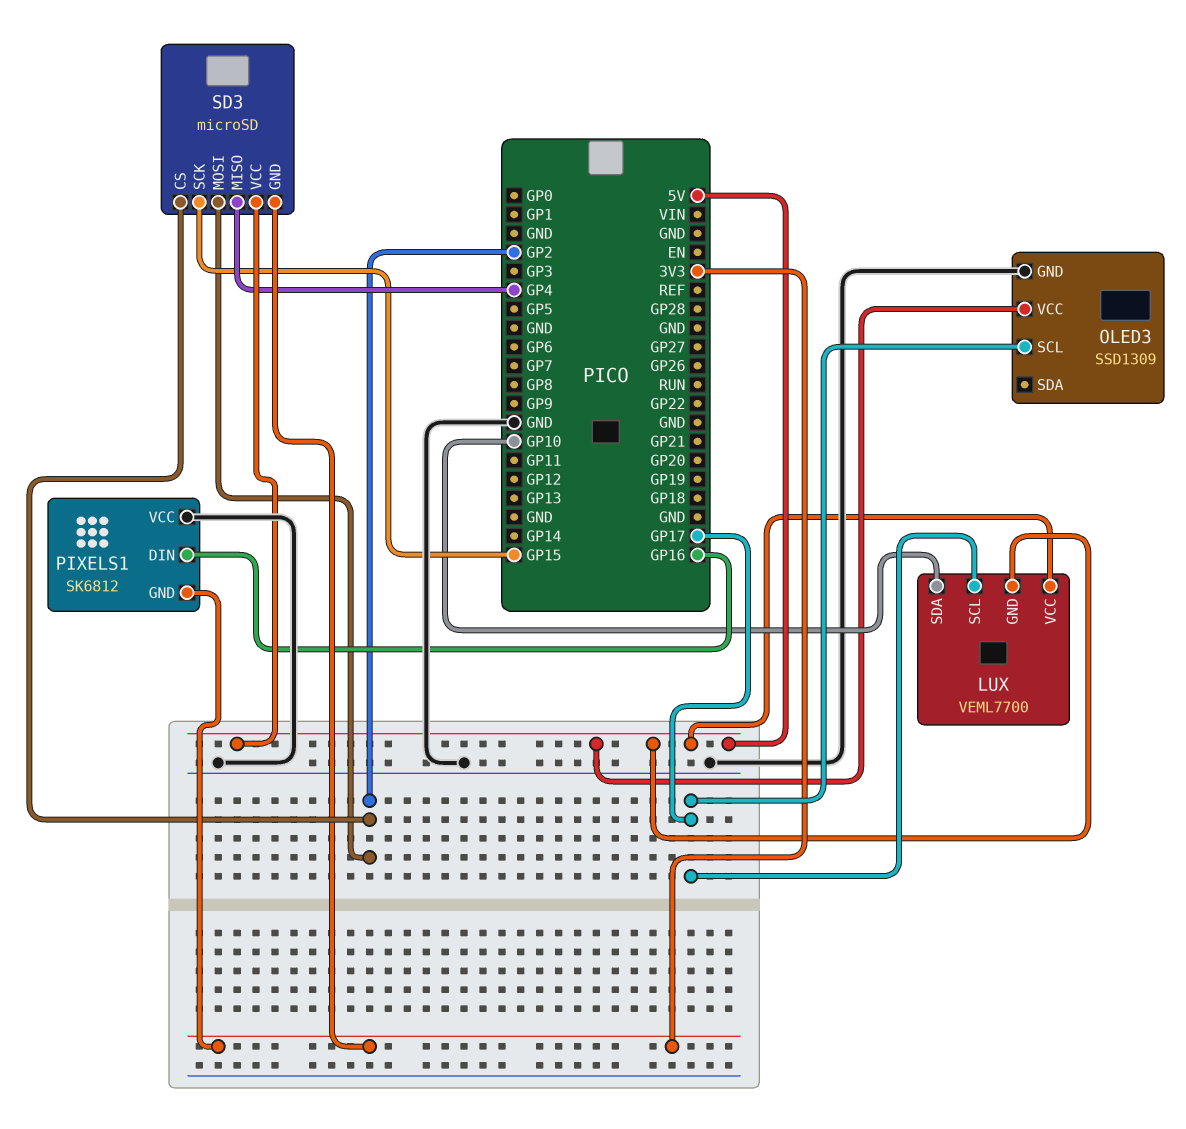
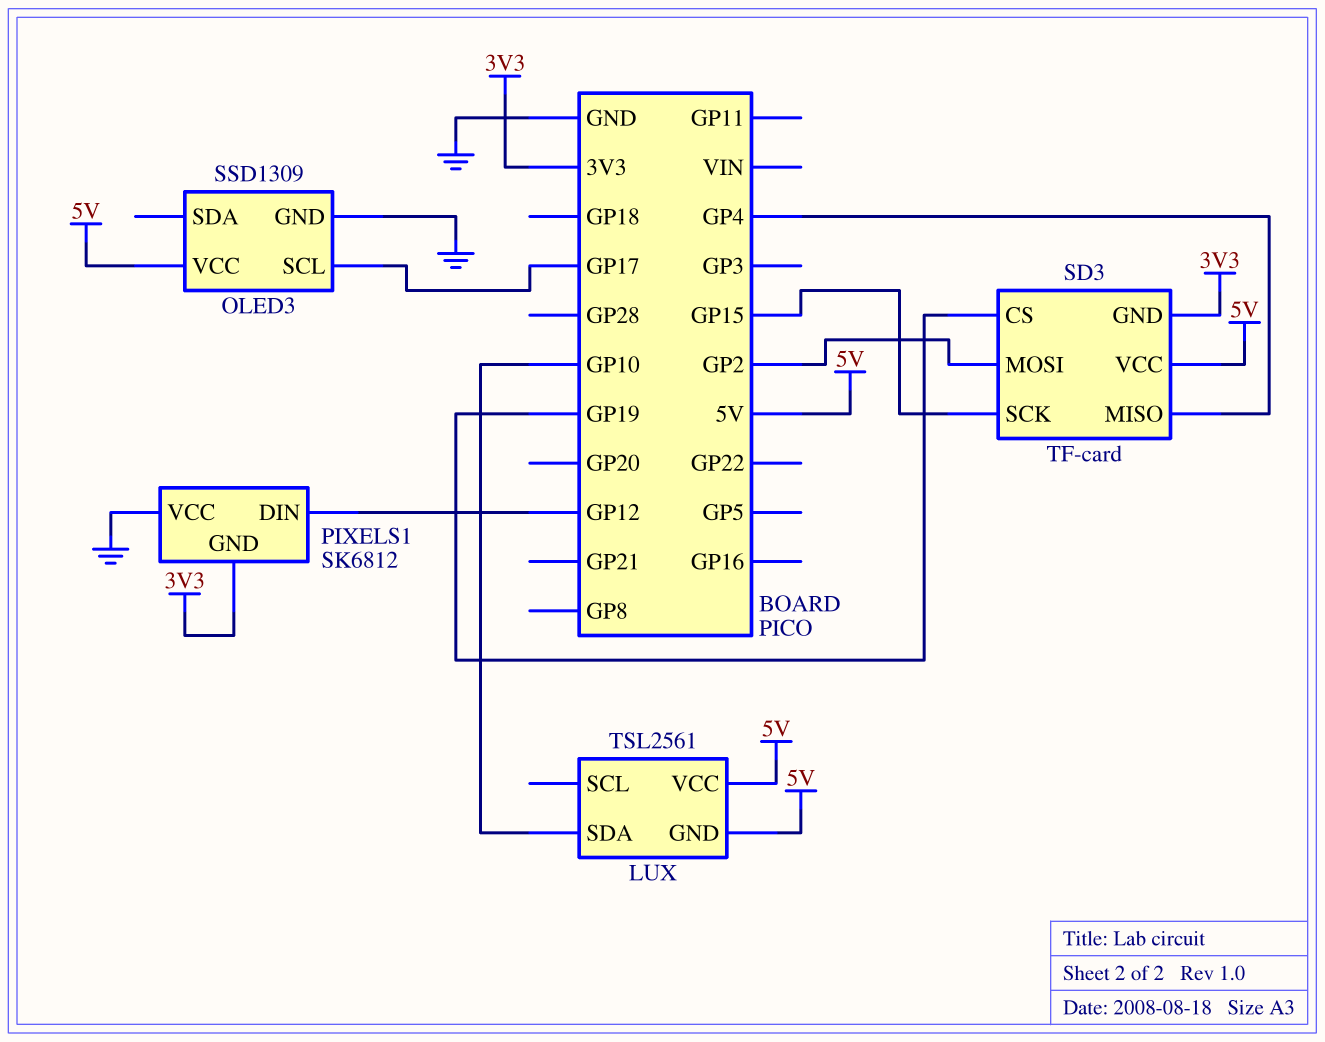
LUX: VEML7700 -> TSL2561
LUX pin SCL: GP17 -> none
PIXELS1 pin DIN: GP16 -> GP12
SD3: microSD -> TF-card
SD3 pin CS: GP2 -> GP19

